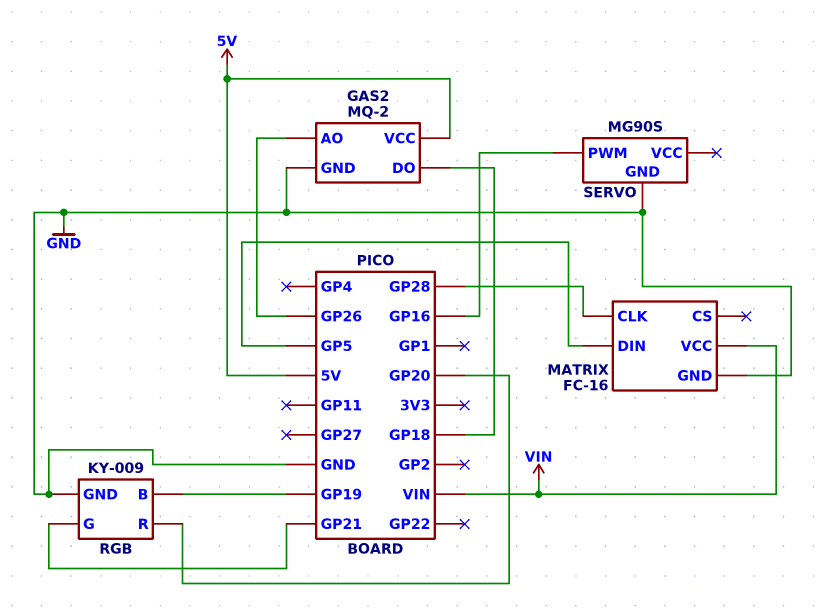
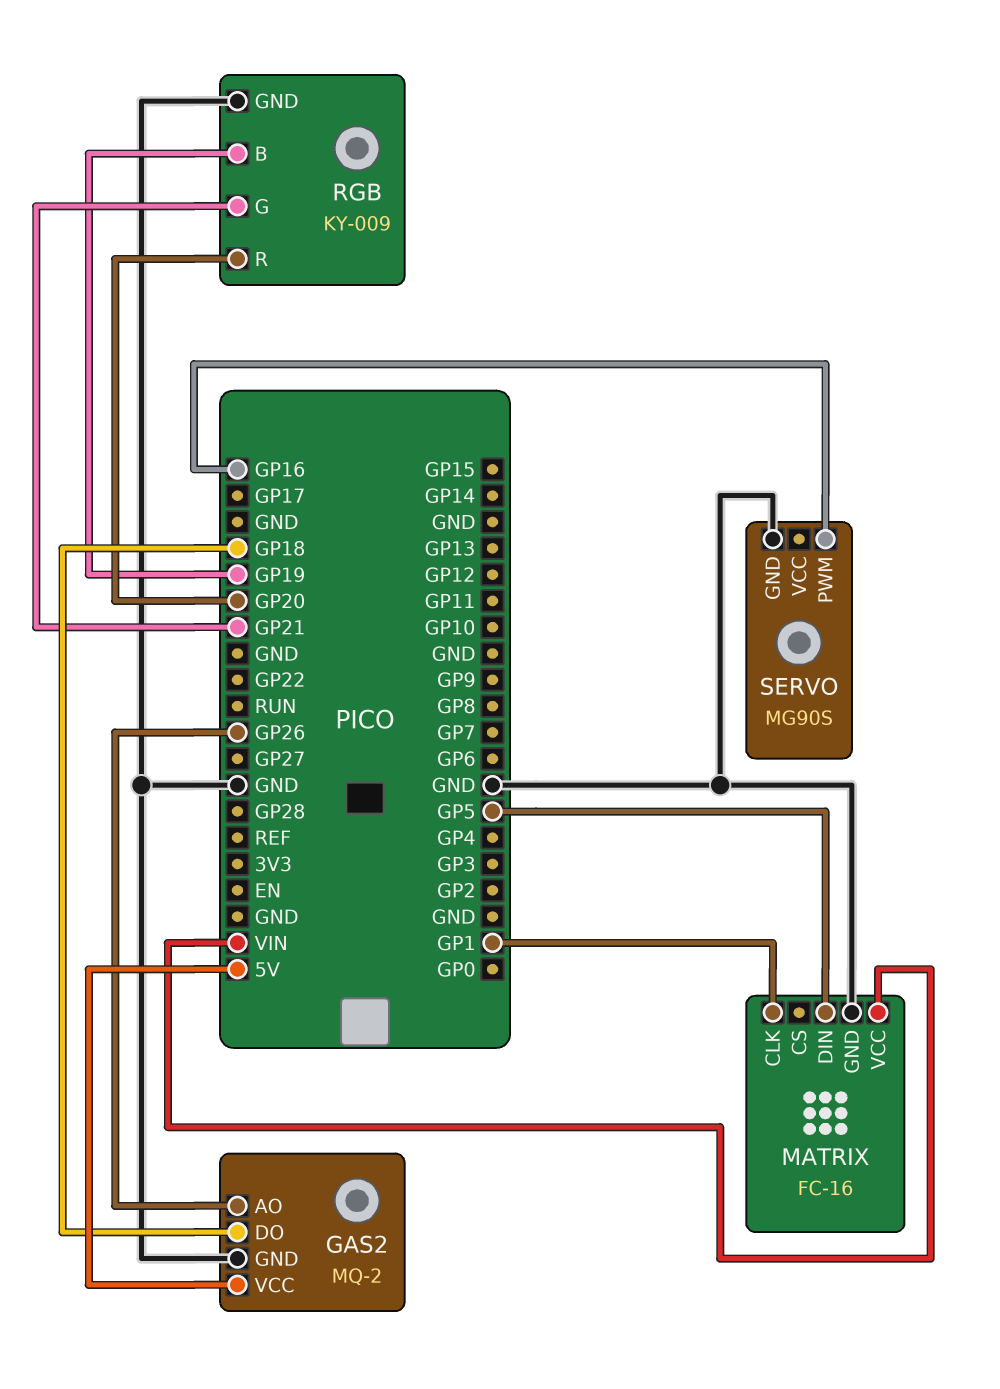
MATRIX pin CLK: GP28 -> GP1

